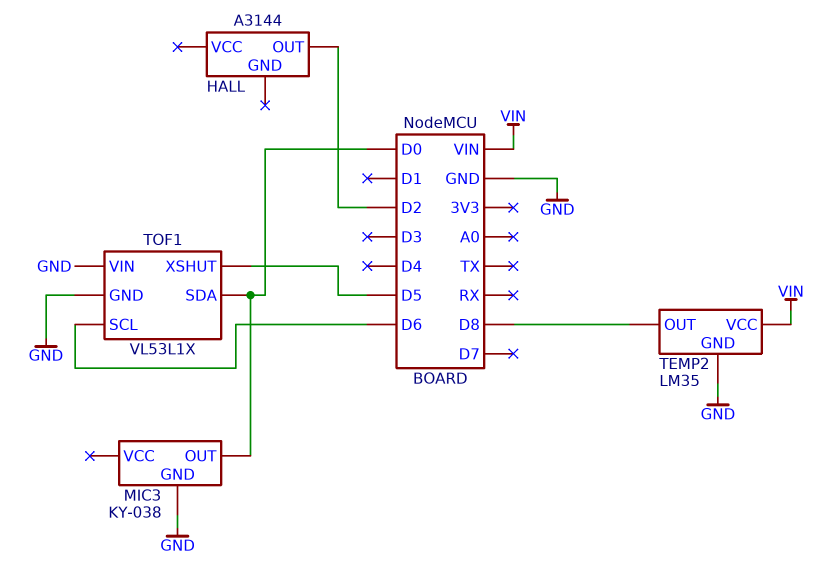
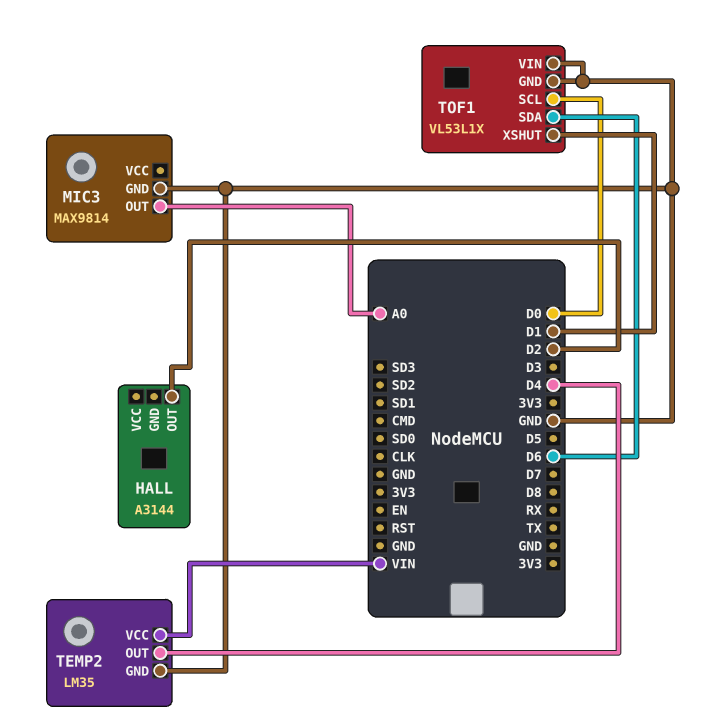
MIC3: KY-038 -> MAX9814
MIC3 pin OUT: D0 -> A0
TEMP2 pin OUT: D8 -> D4
TOF1 pin SCL: D6 -> D0
TOF1 pin SDA: D0 -> D6
TOF1 pin XSHUT: D5 -> D1

